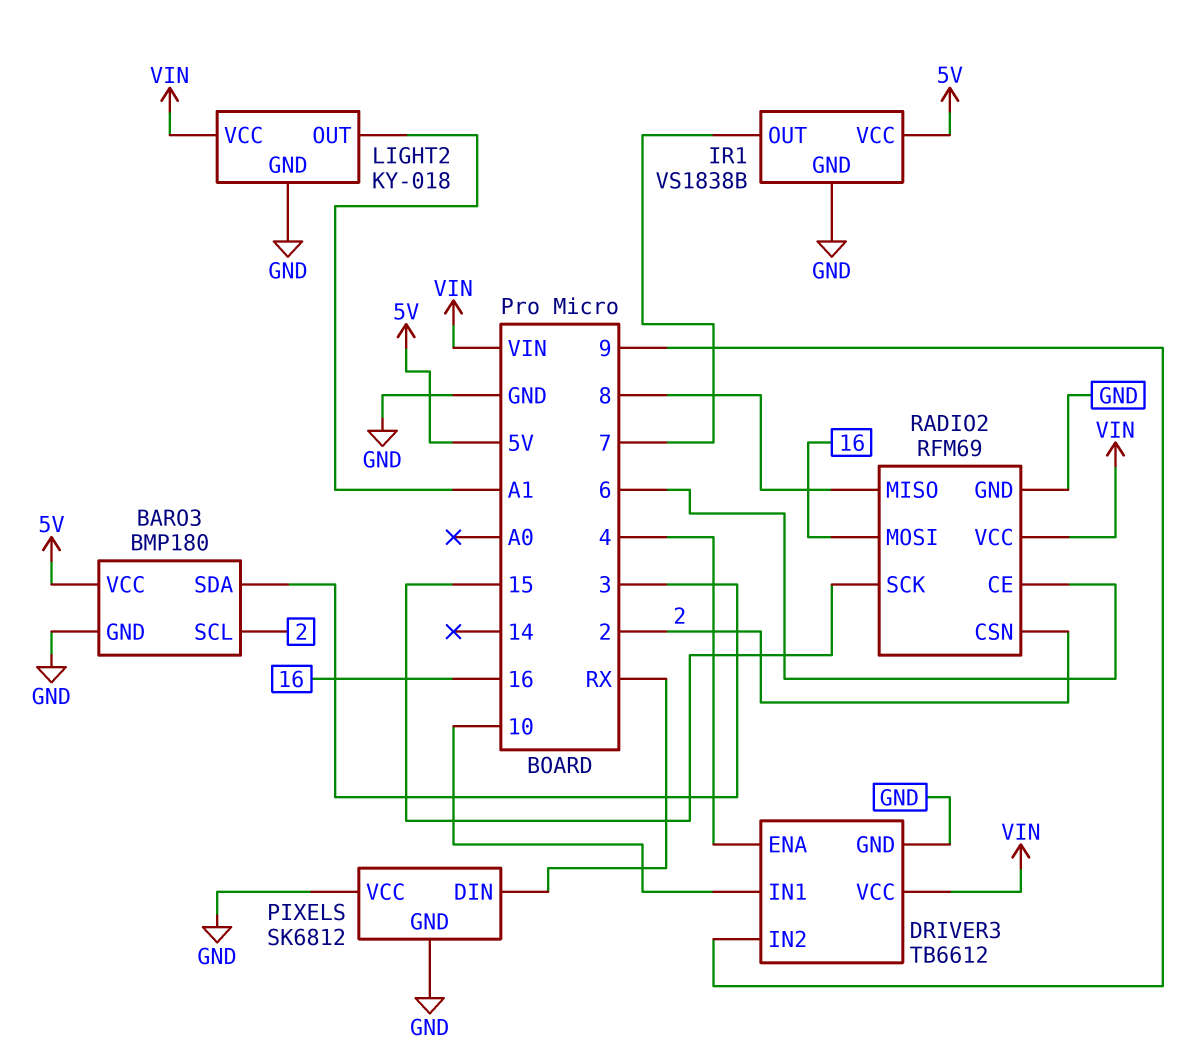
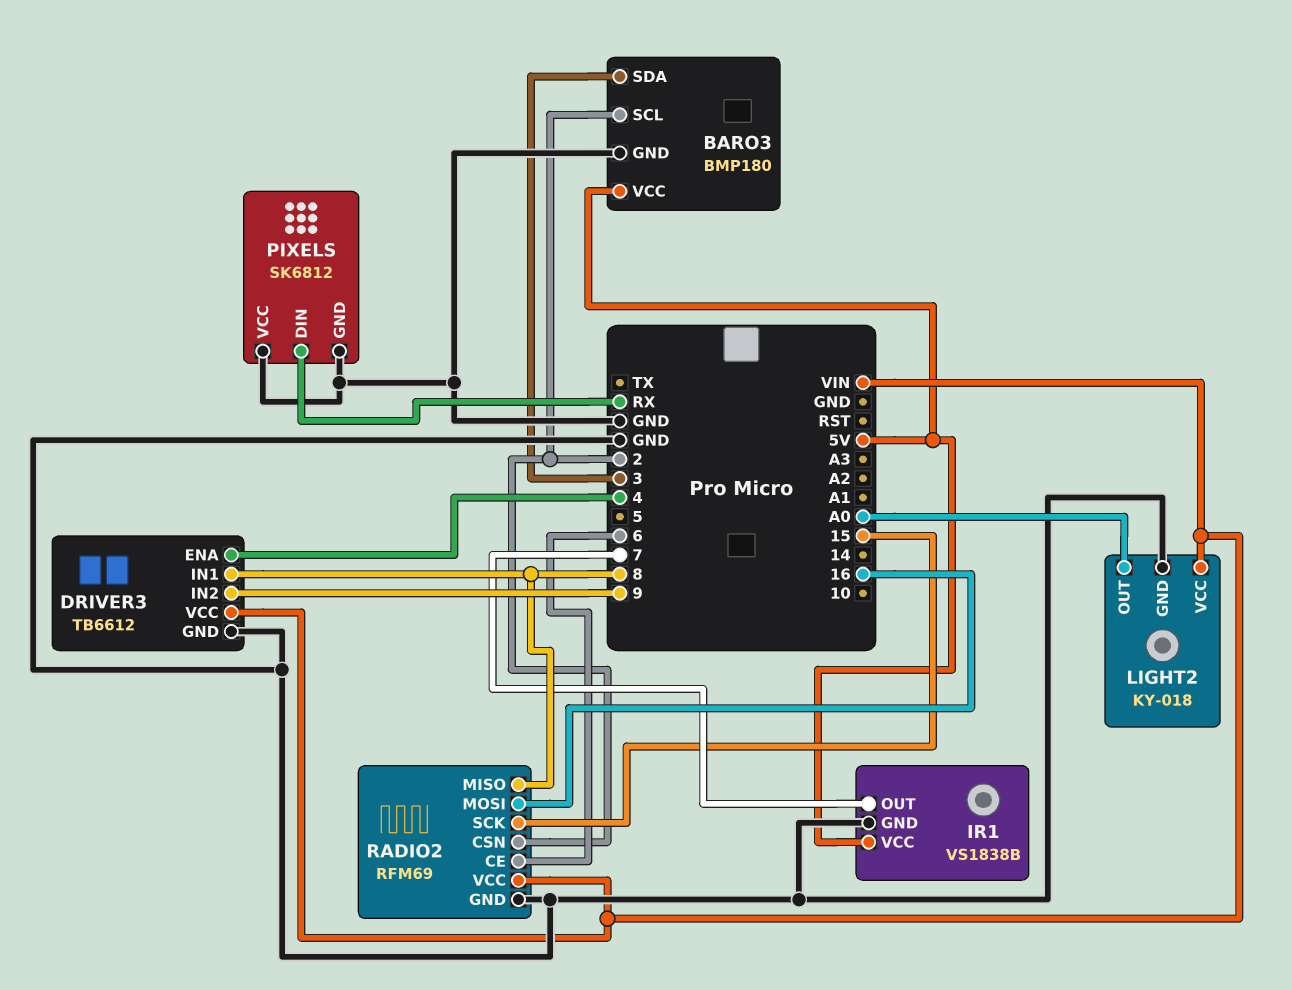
DRIVER3 pin IN1: 10 -> 8
LIGHT2 pin OUT: A1 -> A0

